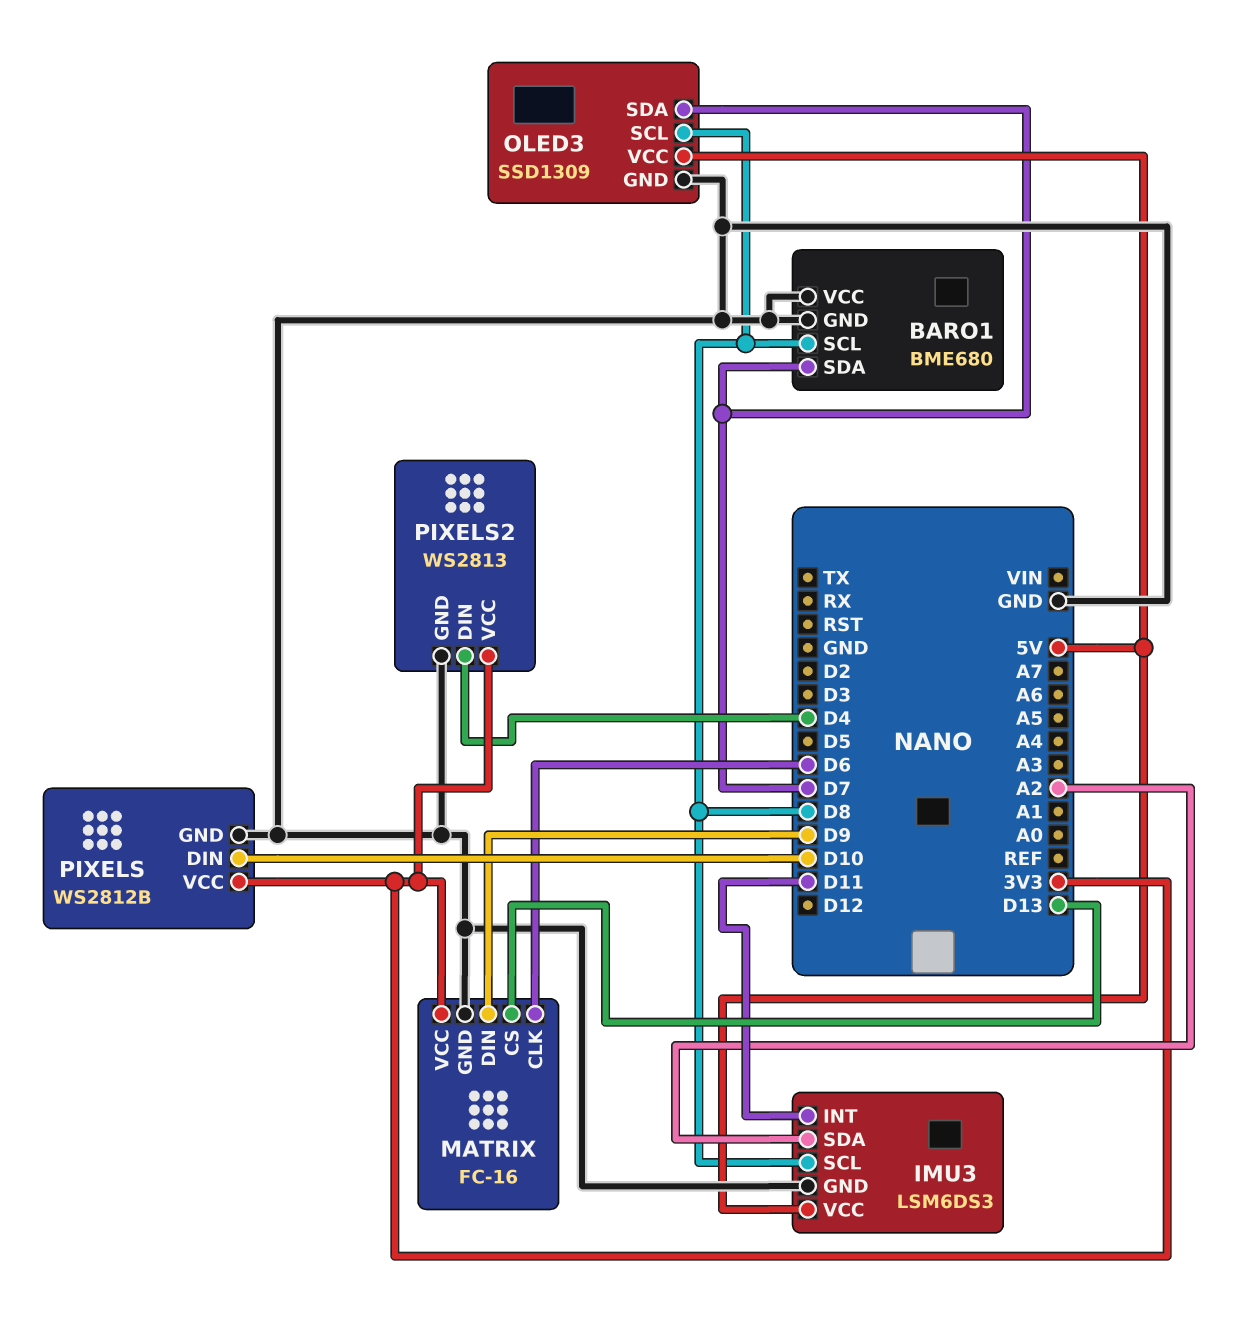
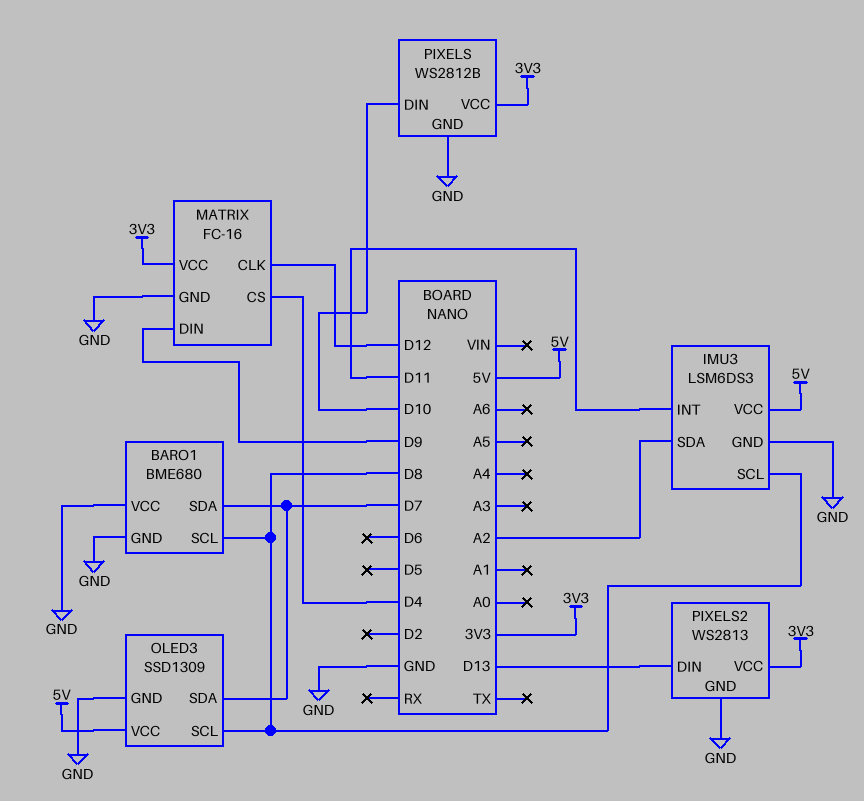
MATRIX pin CLK: D6 -> D12
MATRIX pin CS: D13 -> D4
PIXELS2 pin DIN: D4 -> D13

